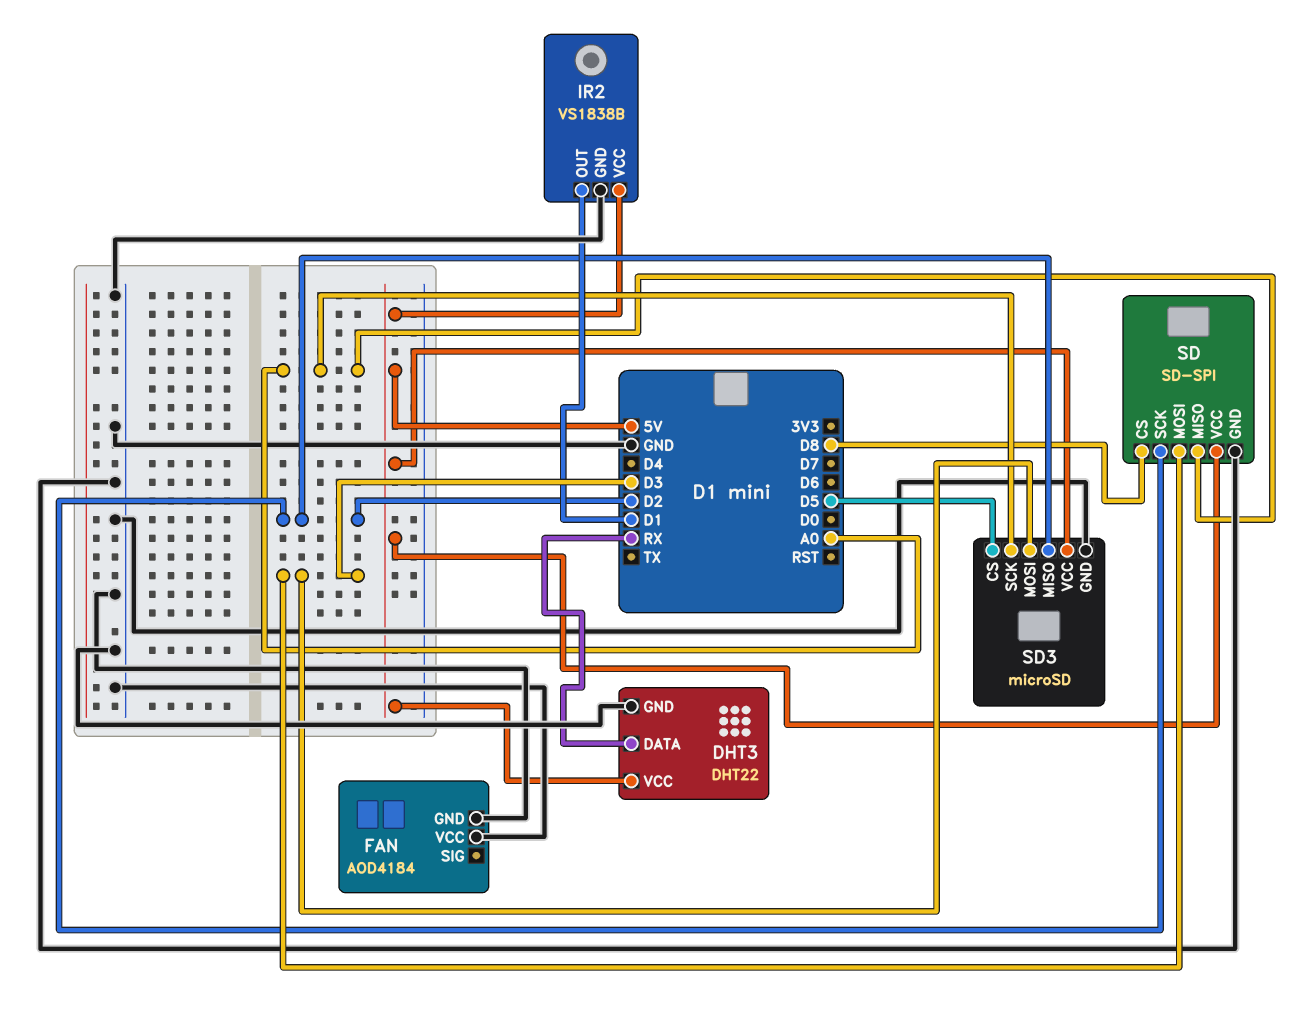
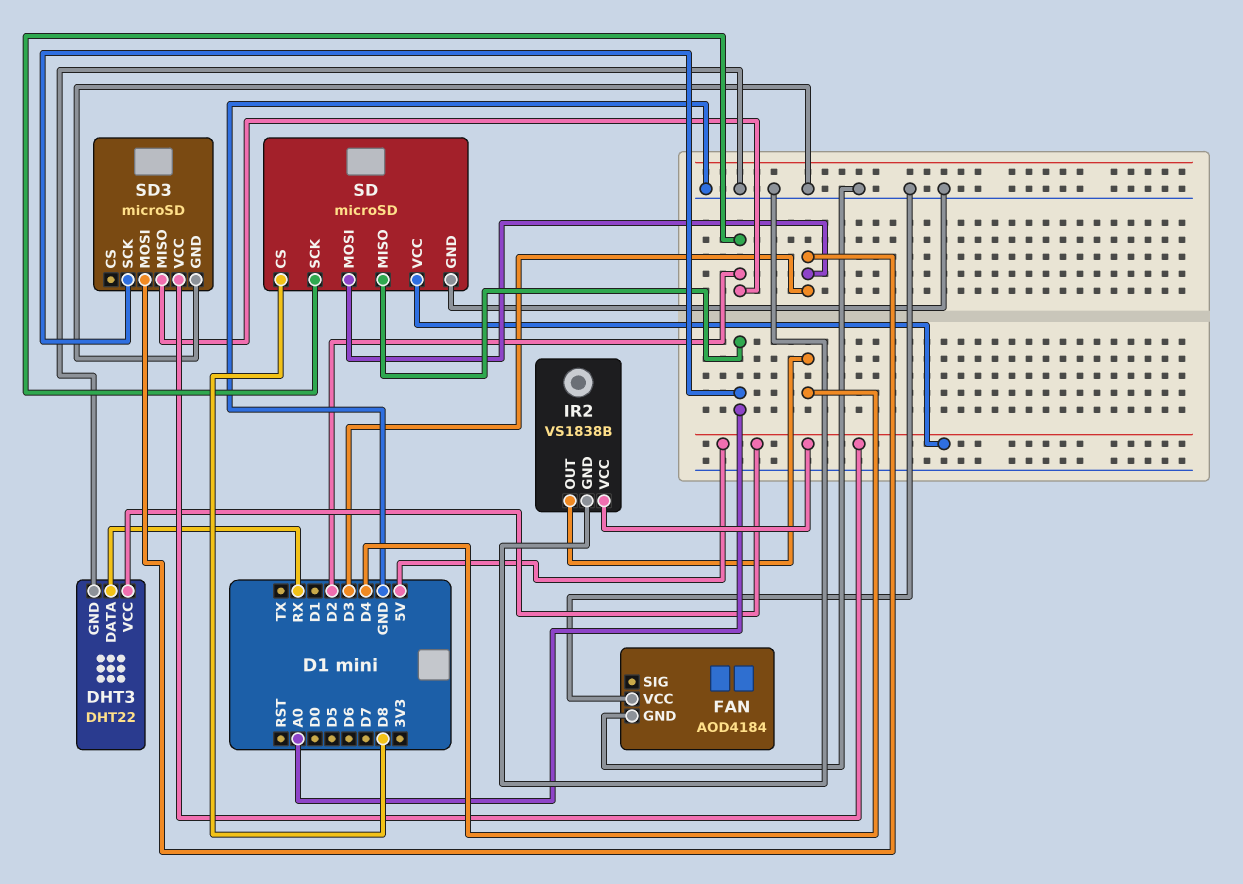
IR2 pin OUT: D1 -> D4
SD: SD-SPI -> microSD
SD3 pin CS: D5 -> none

